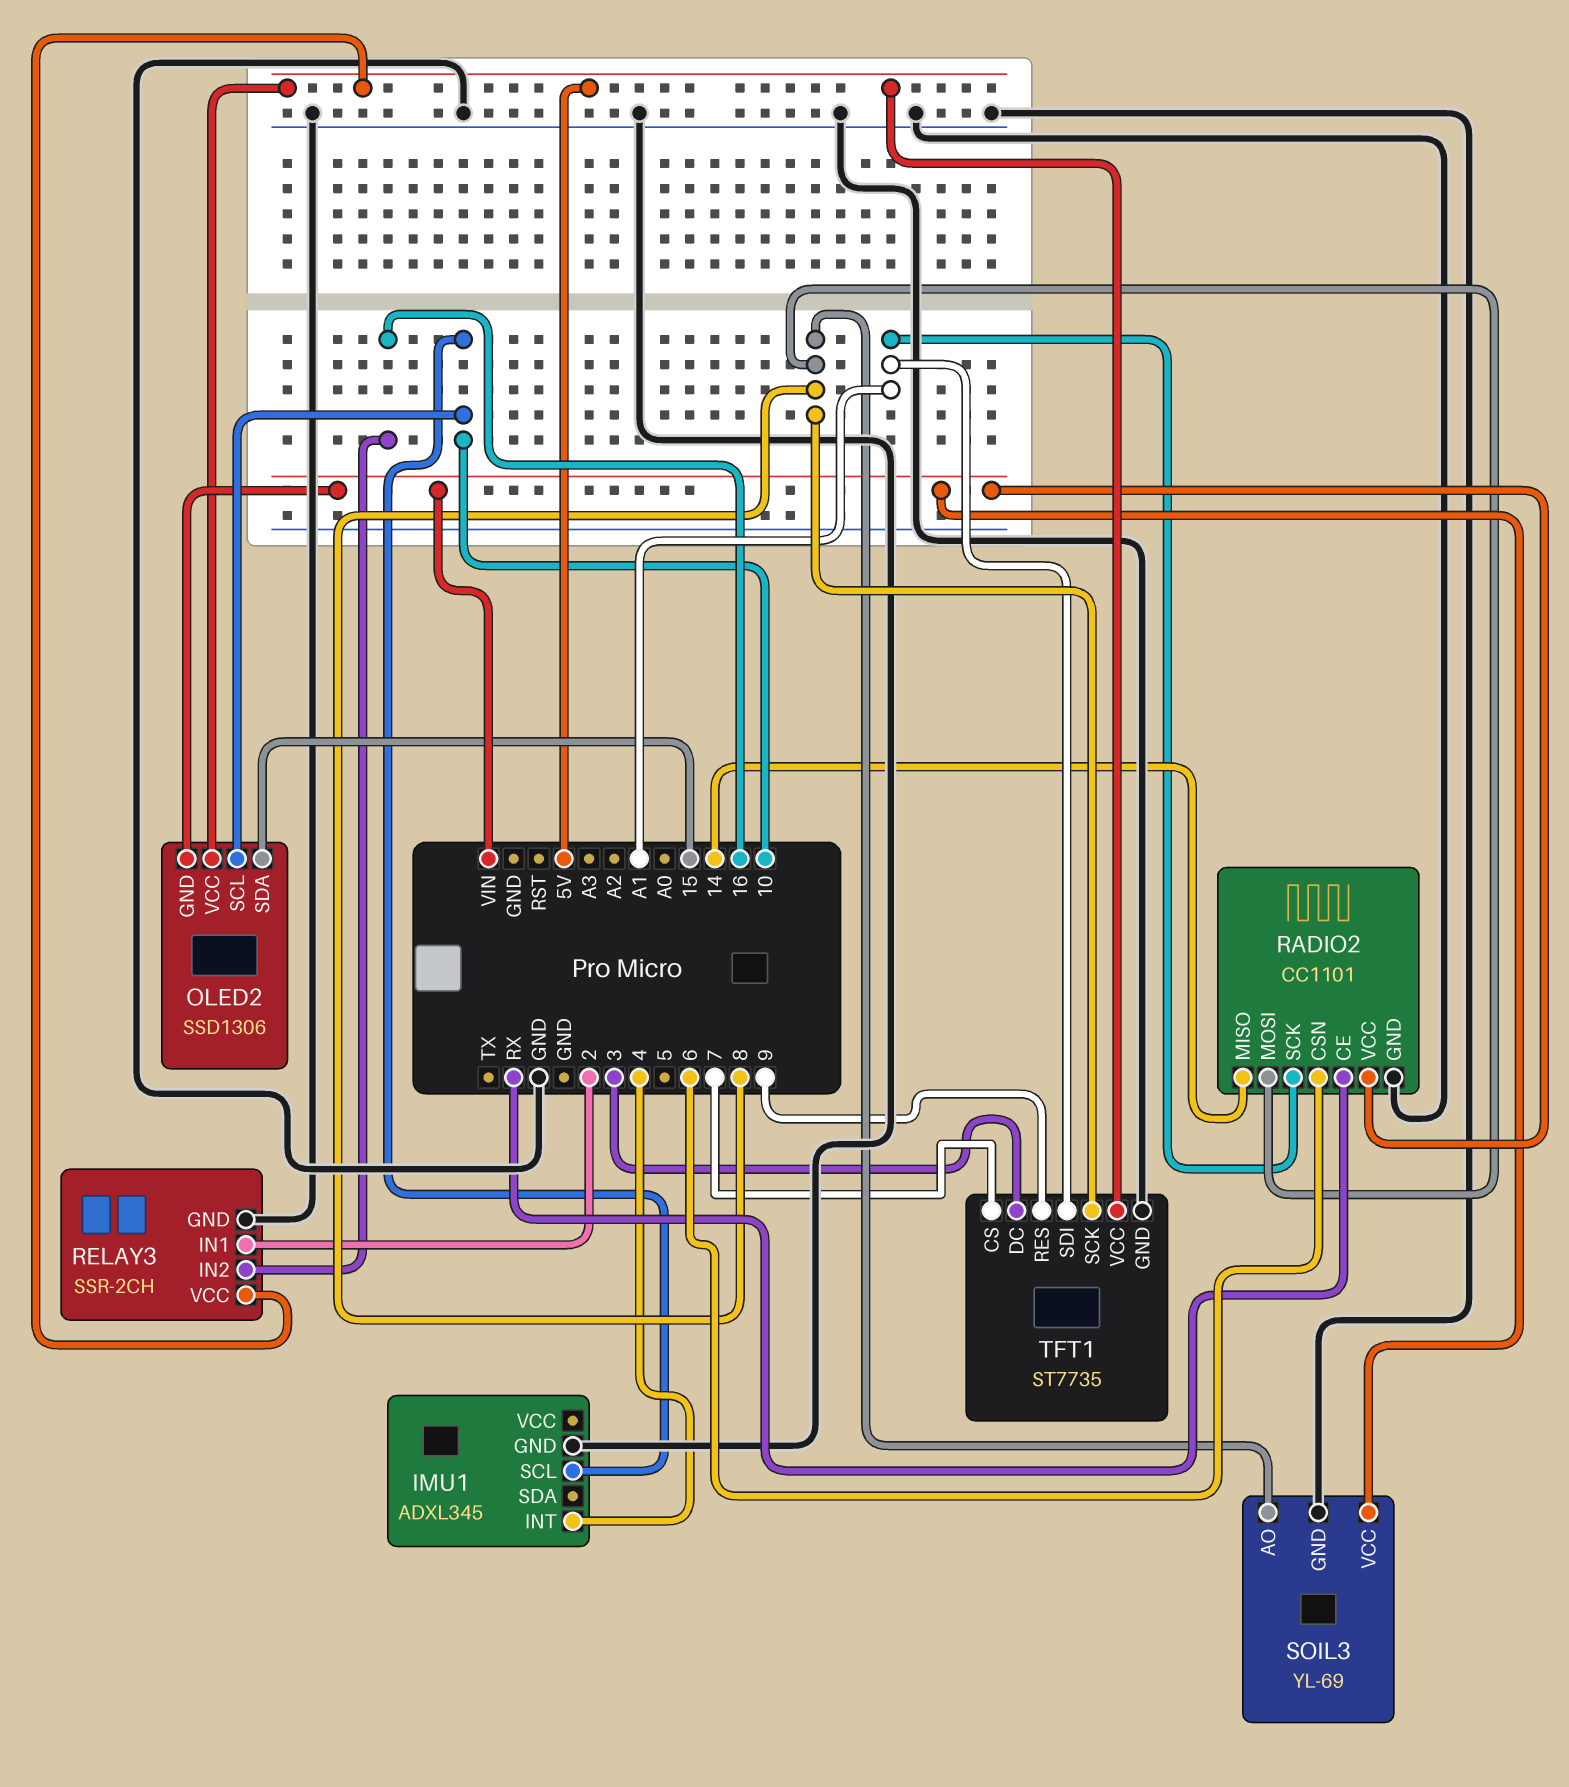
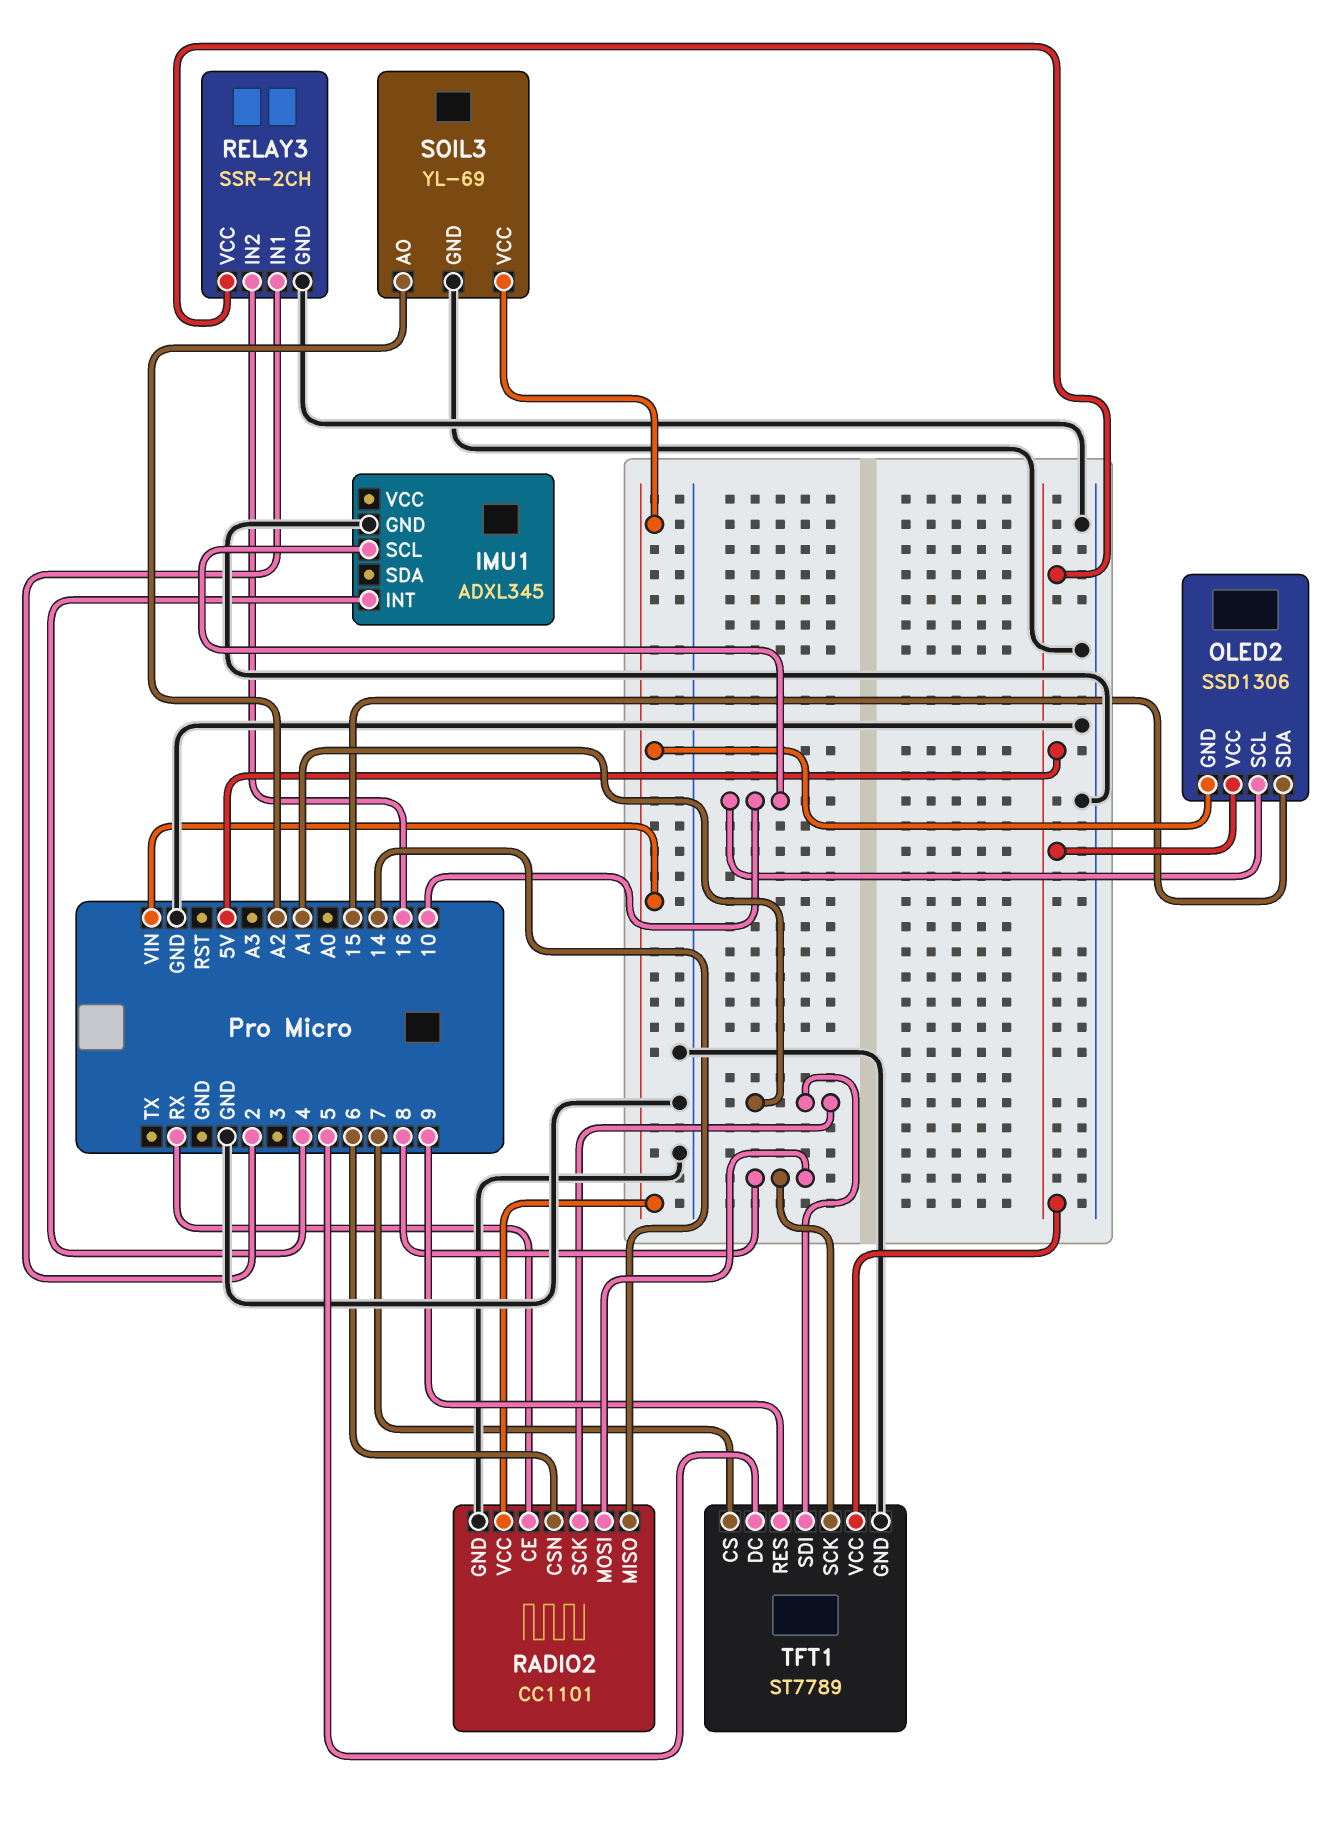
SOIL3 pin AO: 8 -> A2
TFT1: ST7735 -> ST7789
TFT1 pin DC: 3 -> 5

